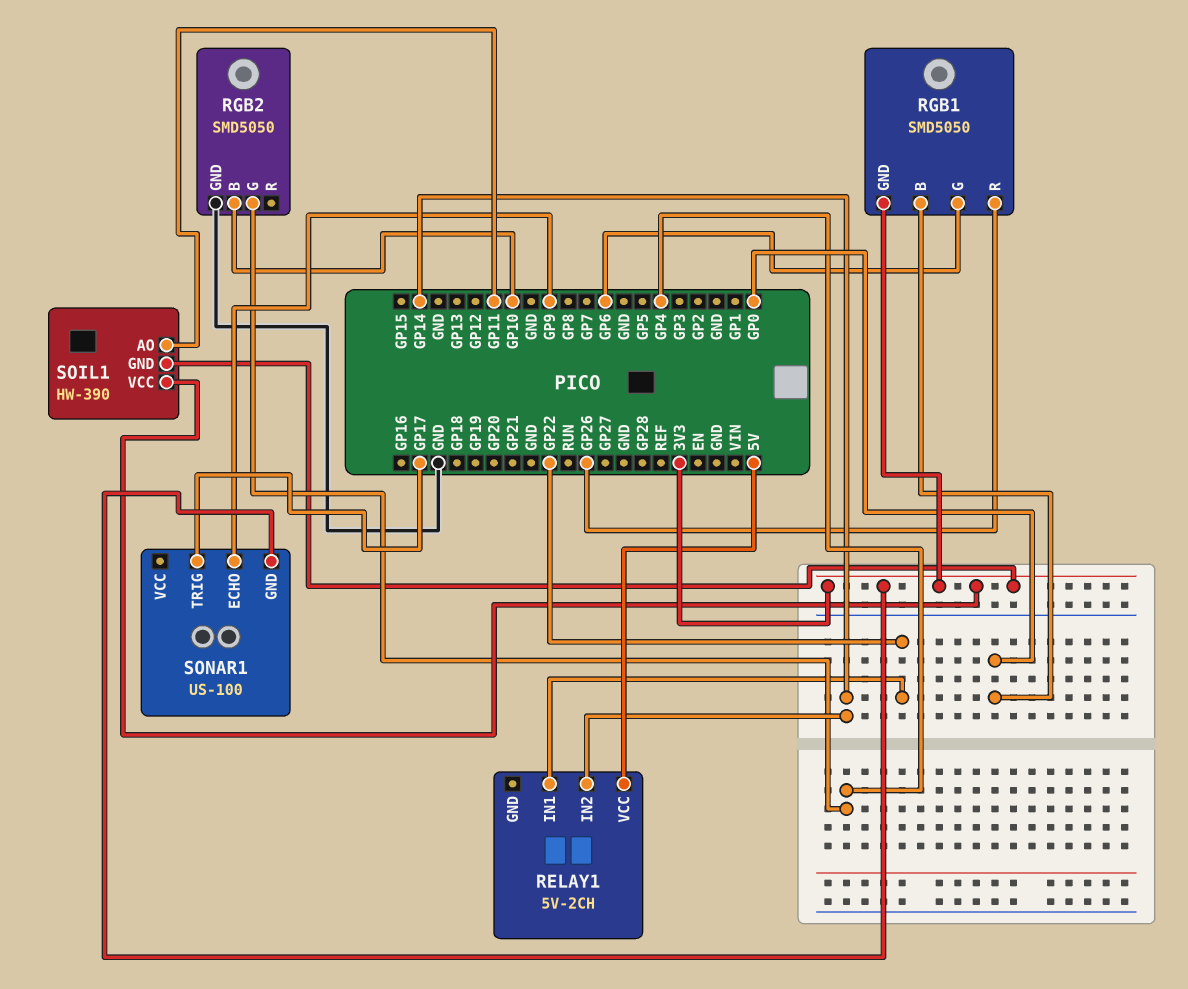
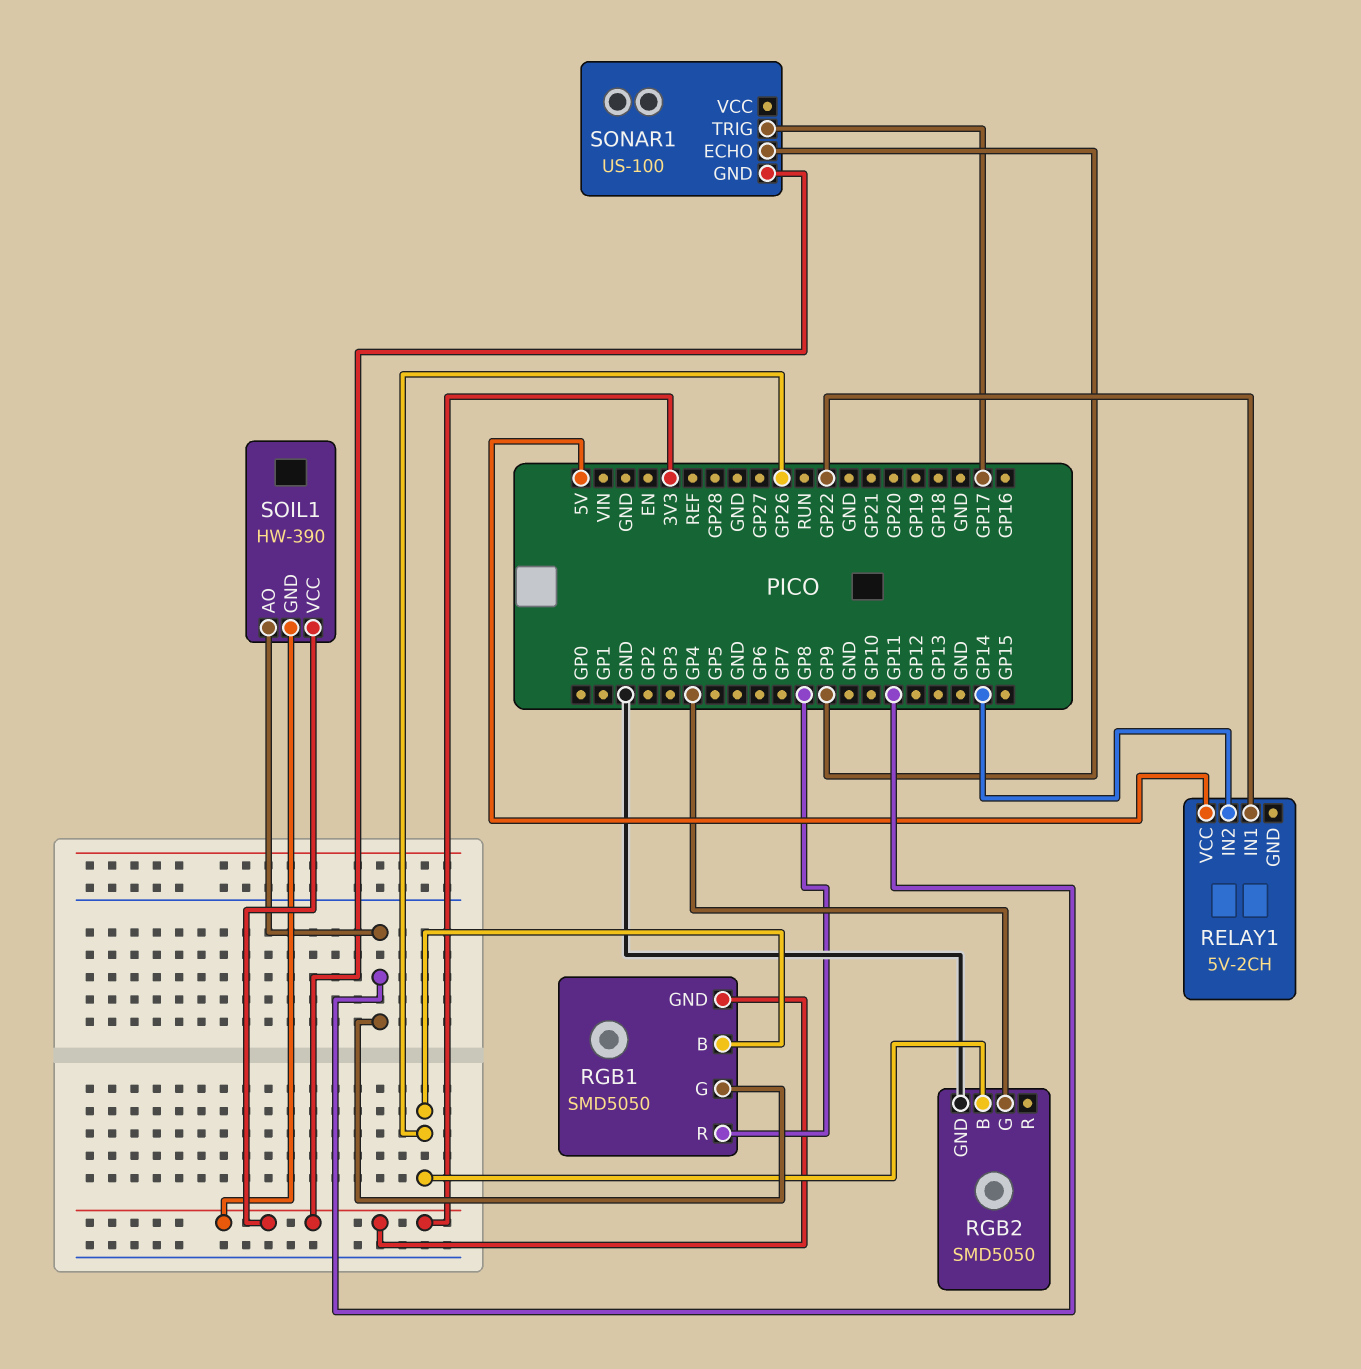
RGB1 pin B: GP0 -> GP26
RGB1 pin G: GP6 -> GP11
RGB1 pin R: GP26 -> GP8
RGB2 pin B: GP10 -> GP26

